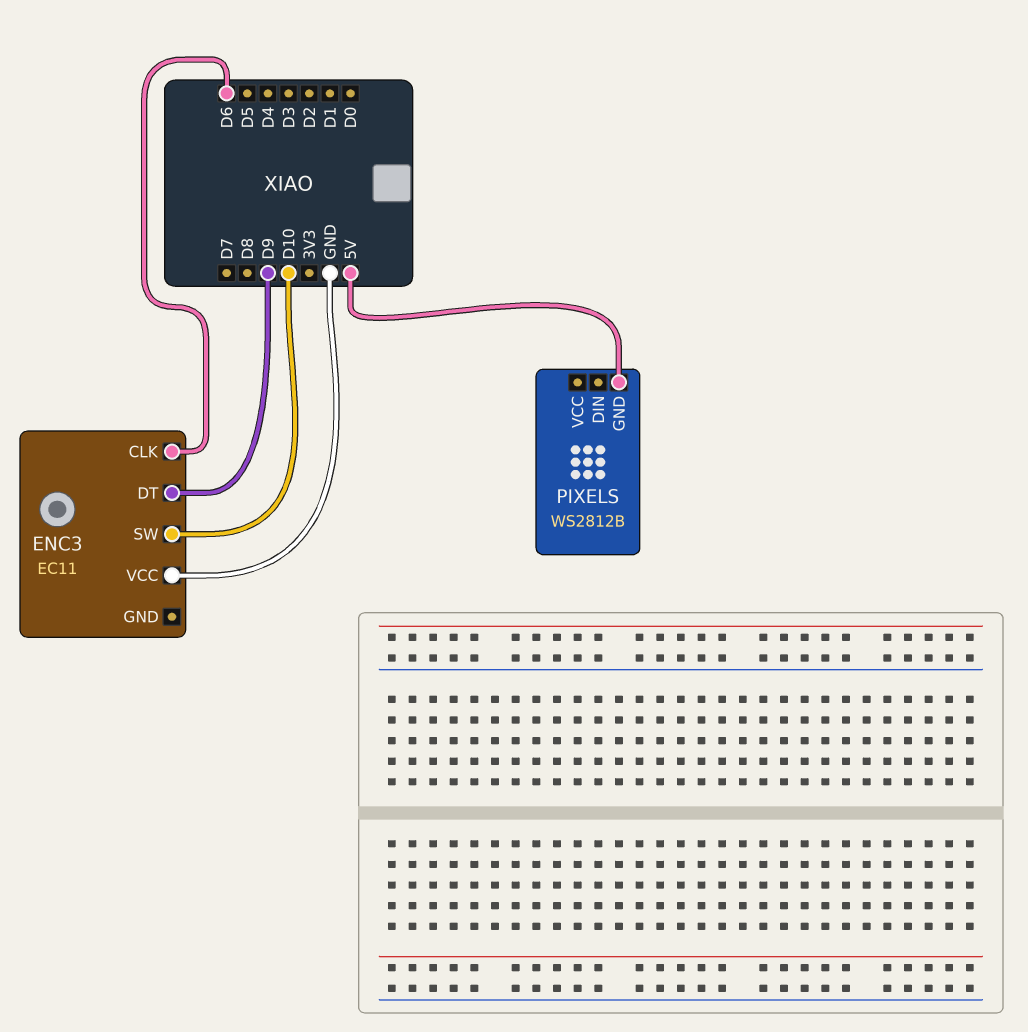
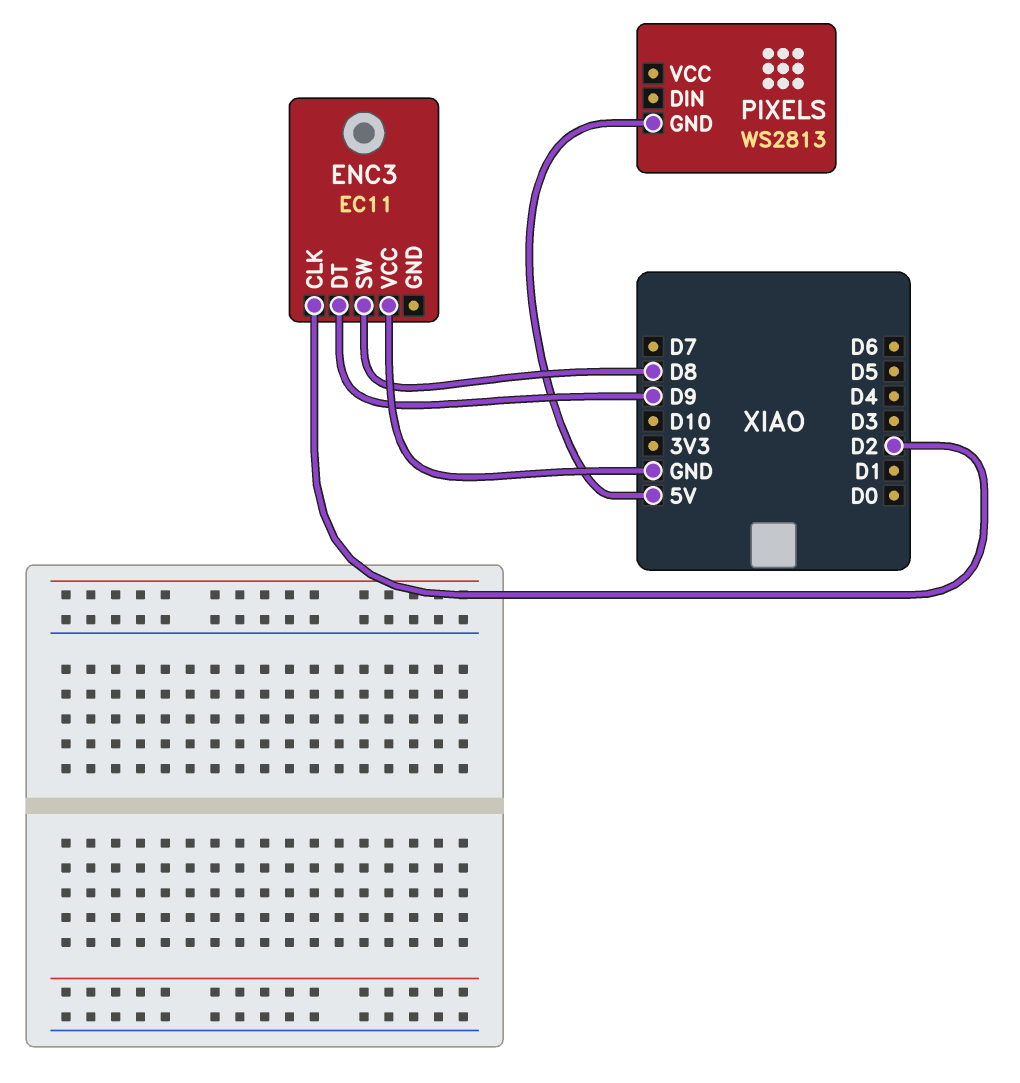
ENC3 pin CLK: D6 -> D2
ENC3 pin SW: D10 -> D8
PIXELS: WS2812B -> WS2813

